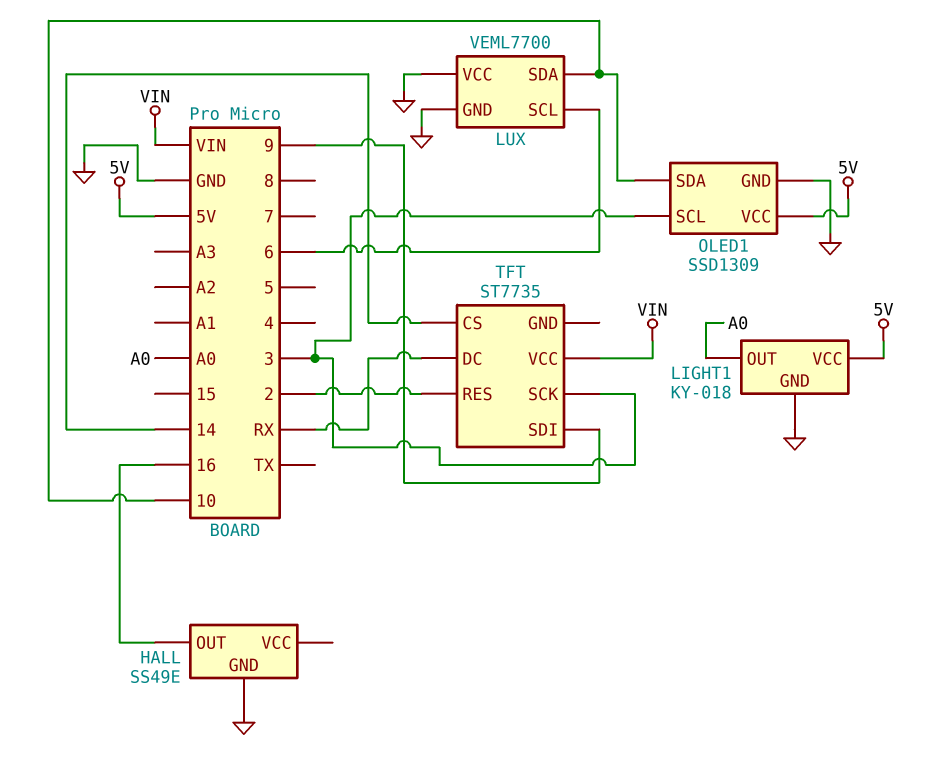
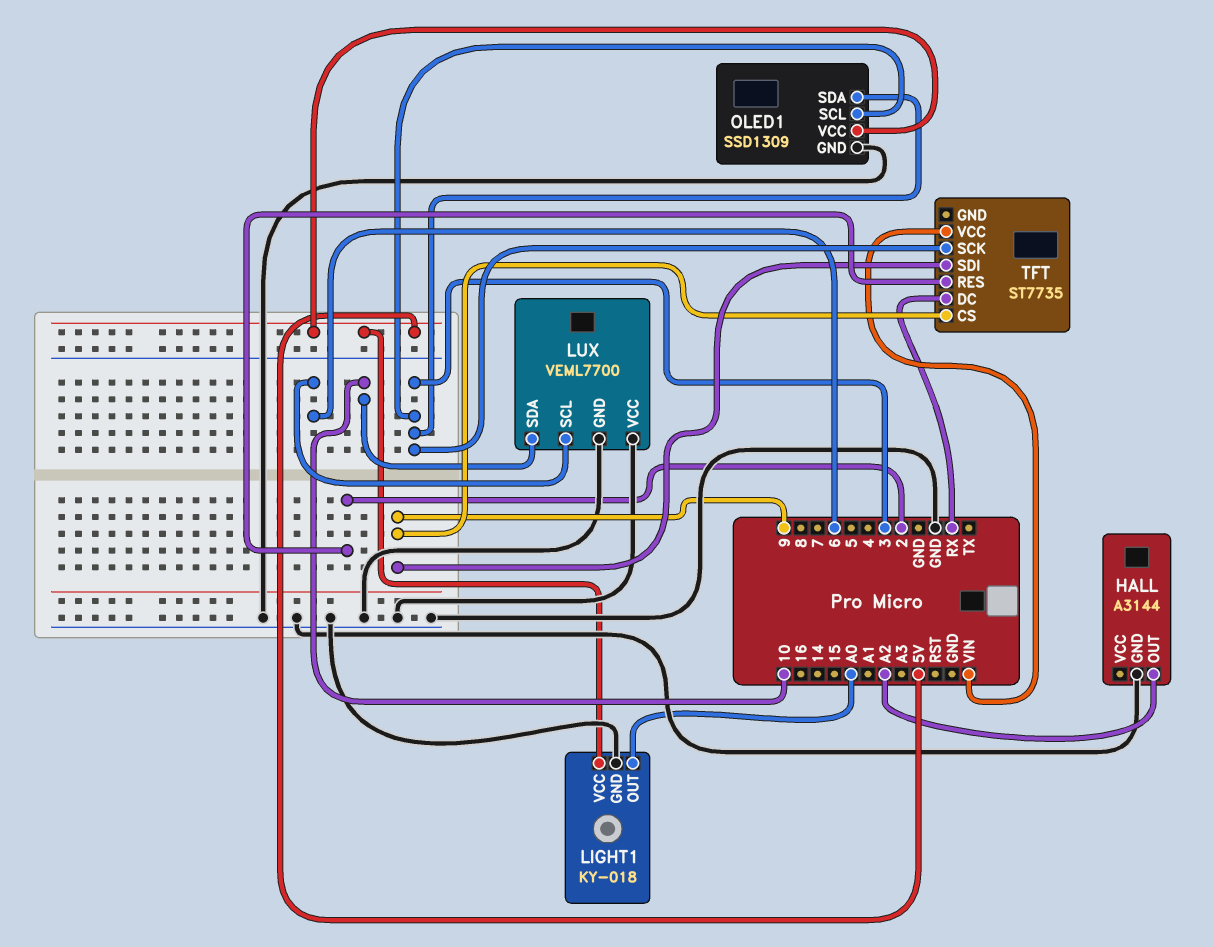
HALL: SS49E -> A3144
HALL pin OUT: 16 -> A2
OLED1 pin SDA: 10 -> 3
TFT pin CS: 14 -> 9

